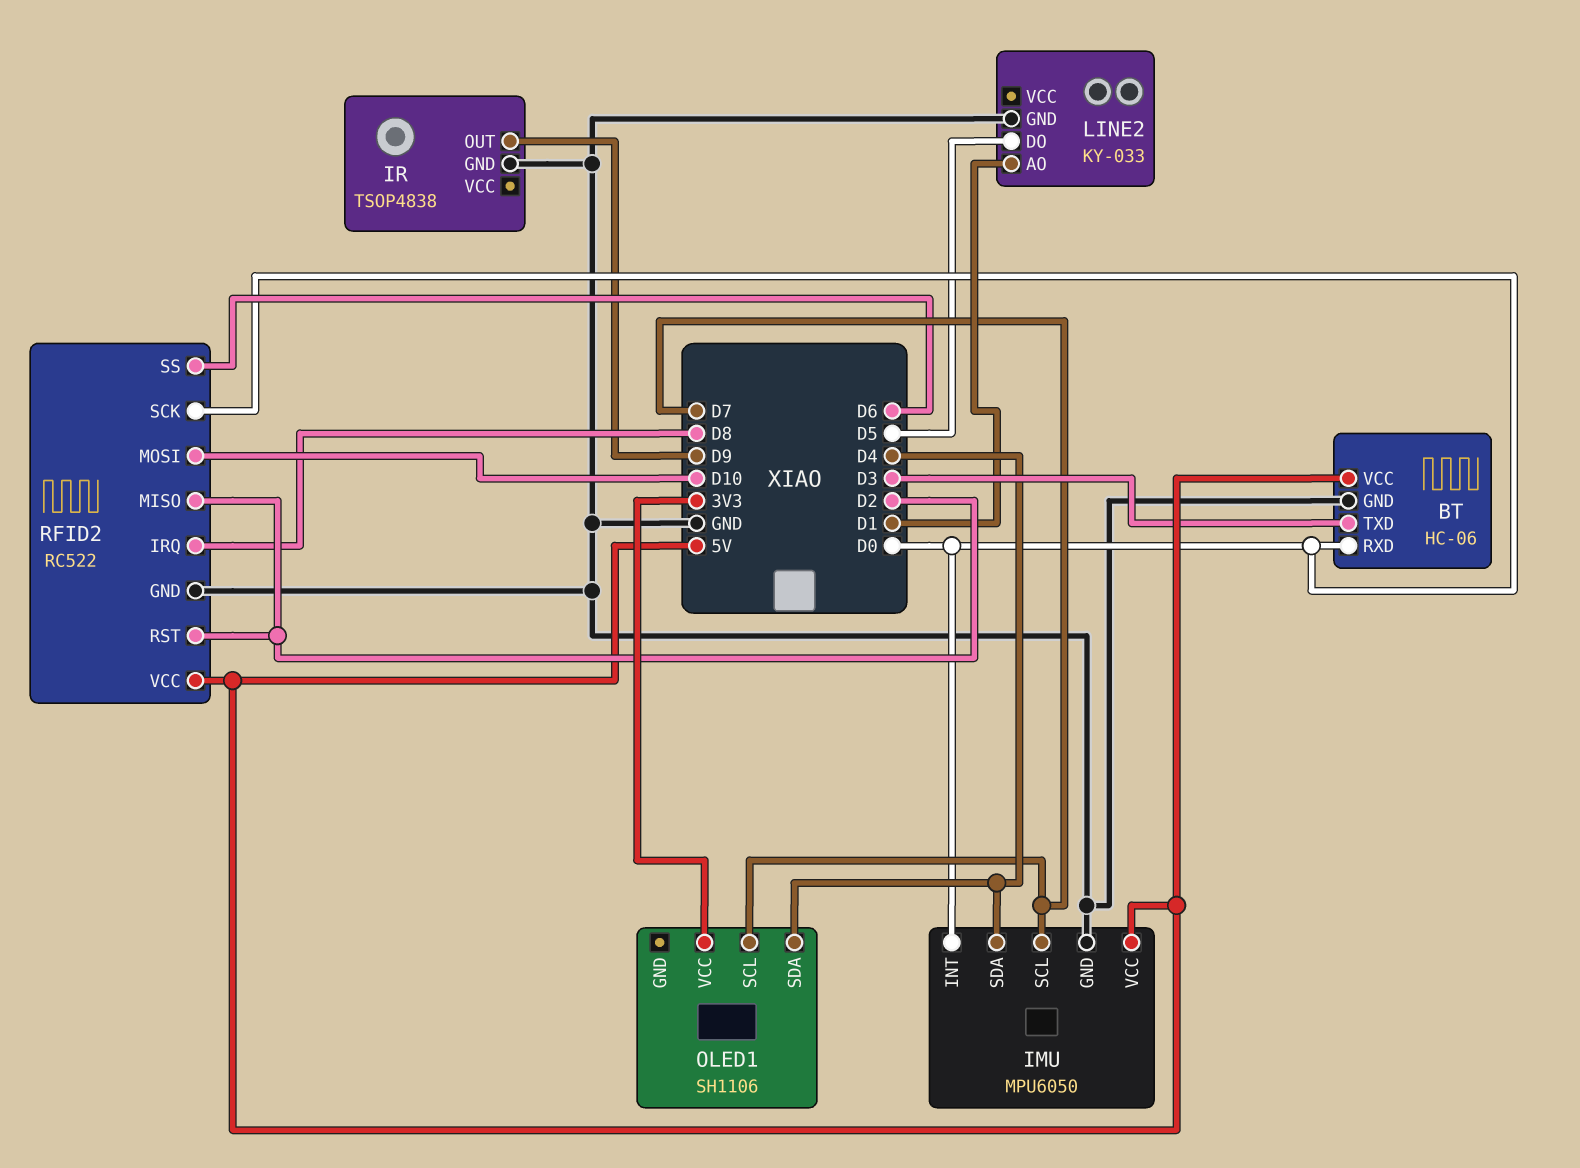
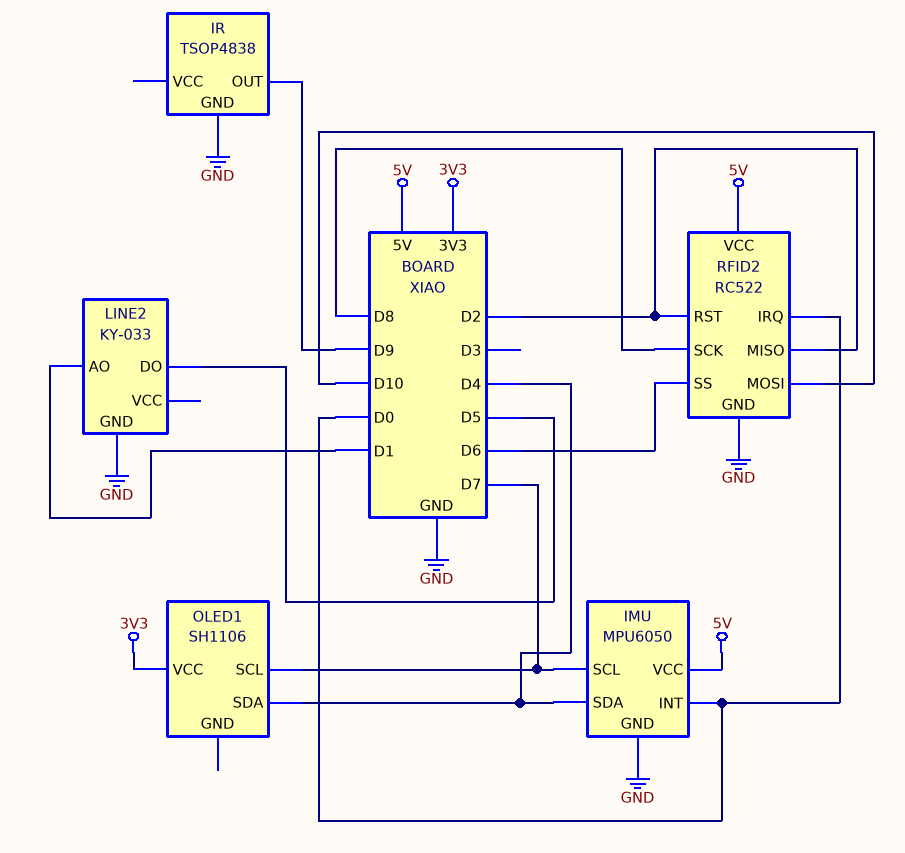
BT: HC-06 -> none
BT pin GND: GND -> none
BT pin RXD: D0 -> none
BT pin TXD: D3 -> none
BT pin VCC: 5V -> none
RFID2 pin IRQ: D8 -> D0
RFID2 pin SCK: D0 -> D8

